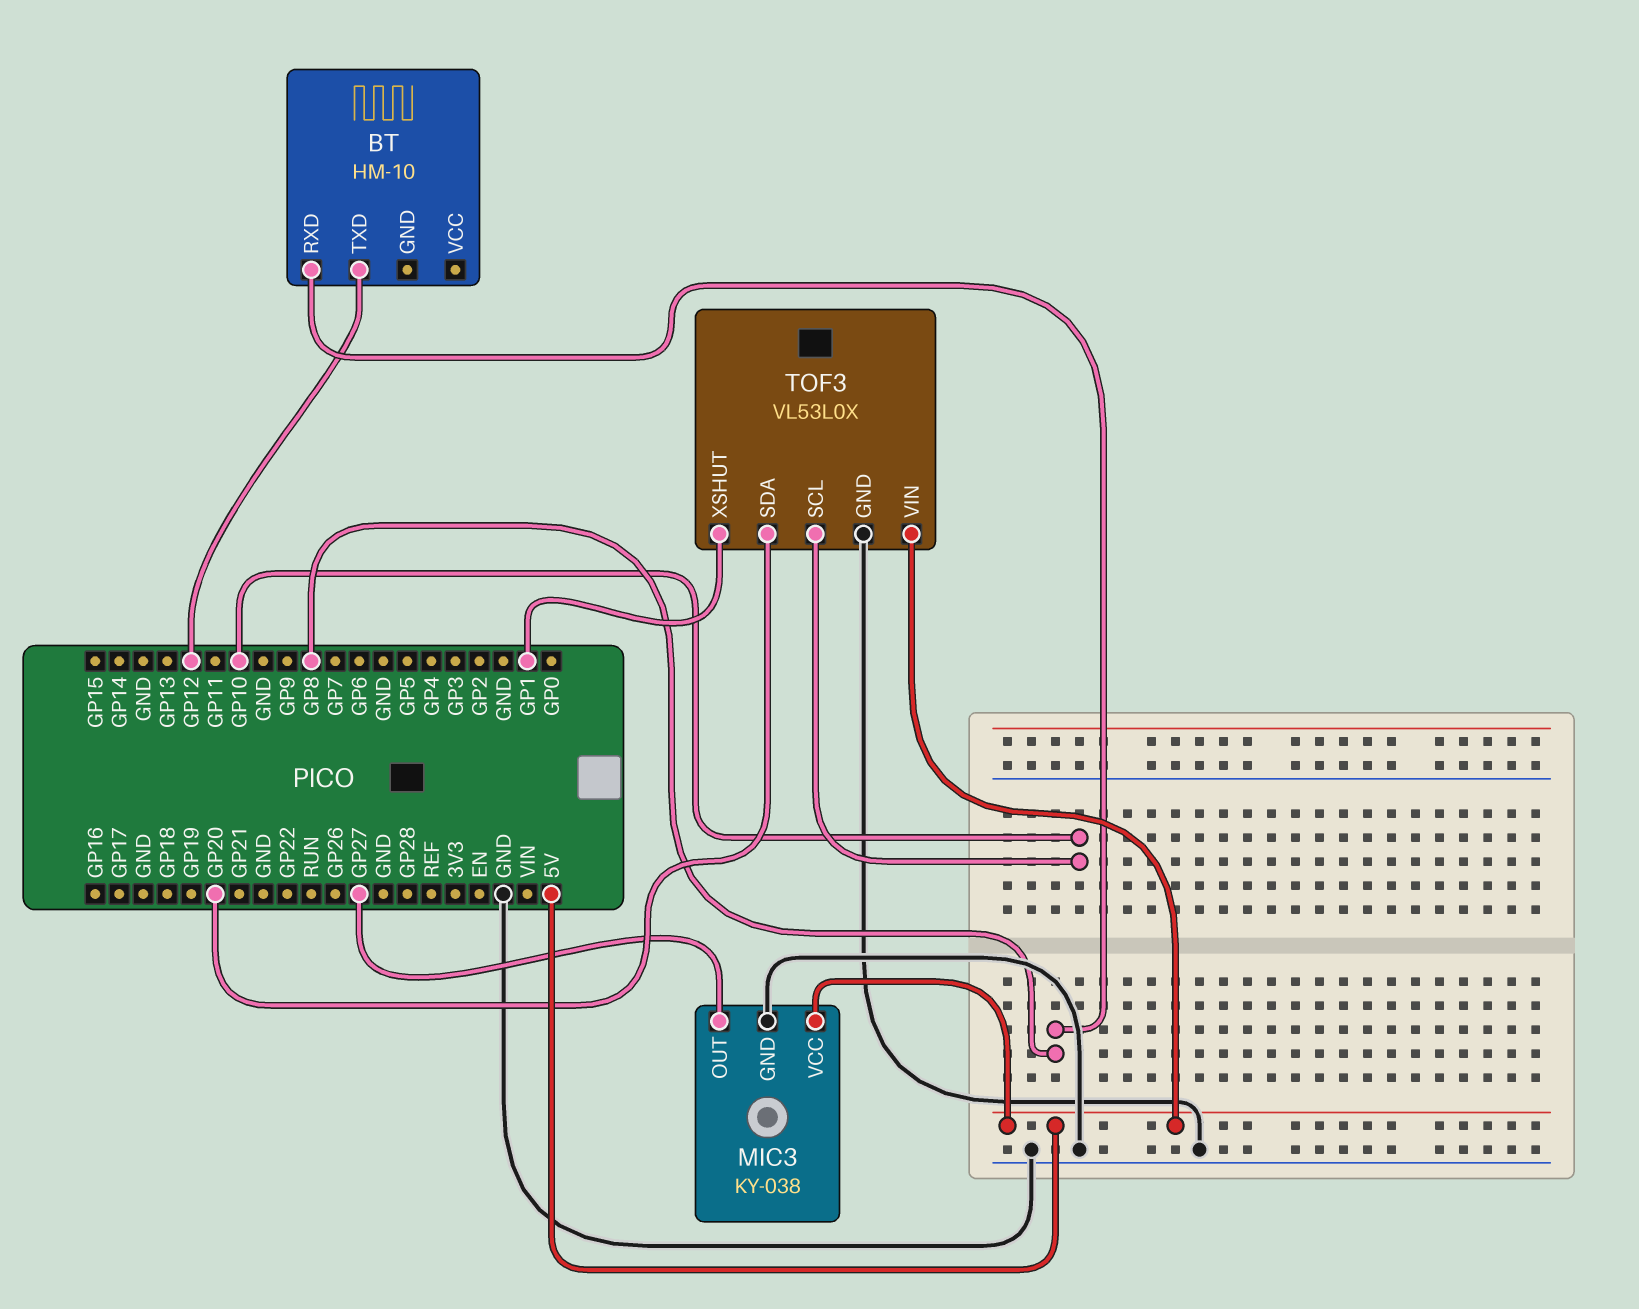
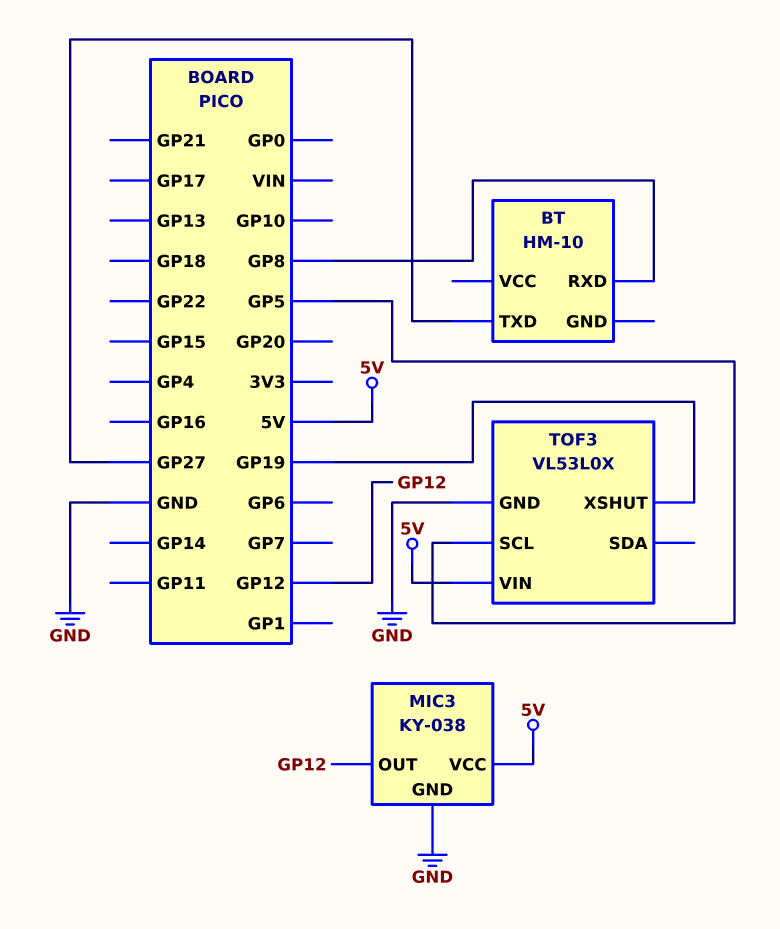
BT pin TXD: GP12 -> GP27
MIC3 pin OUT: GP27 -> GP12
TOF3 pin SCL: GP10 -> GP5
TOF3 pin SDA: GP20 -> none
TOF3 pin XSHUT: GP1 -> GP19

